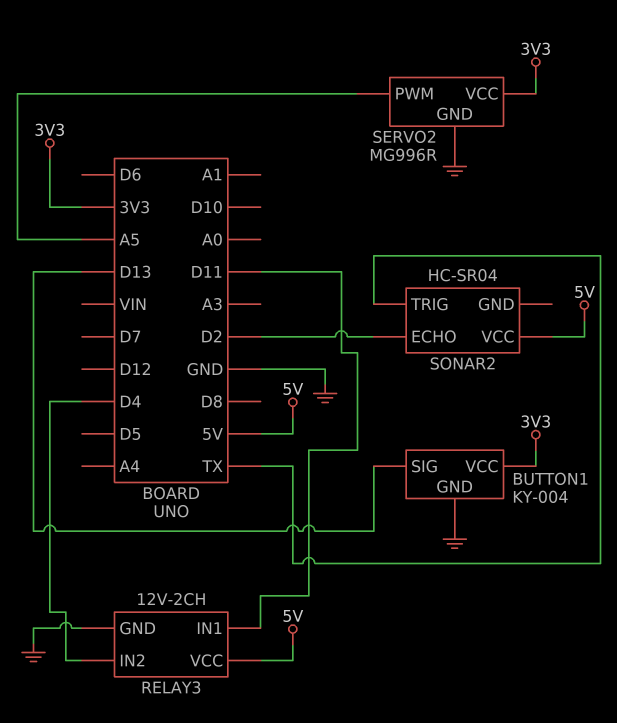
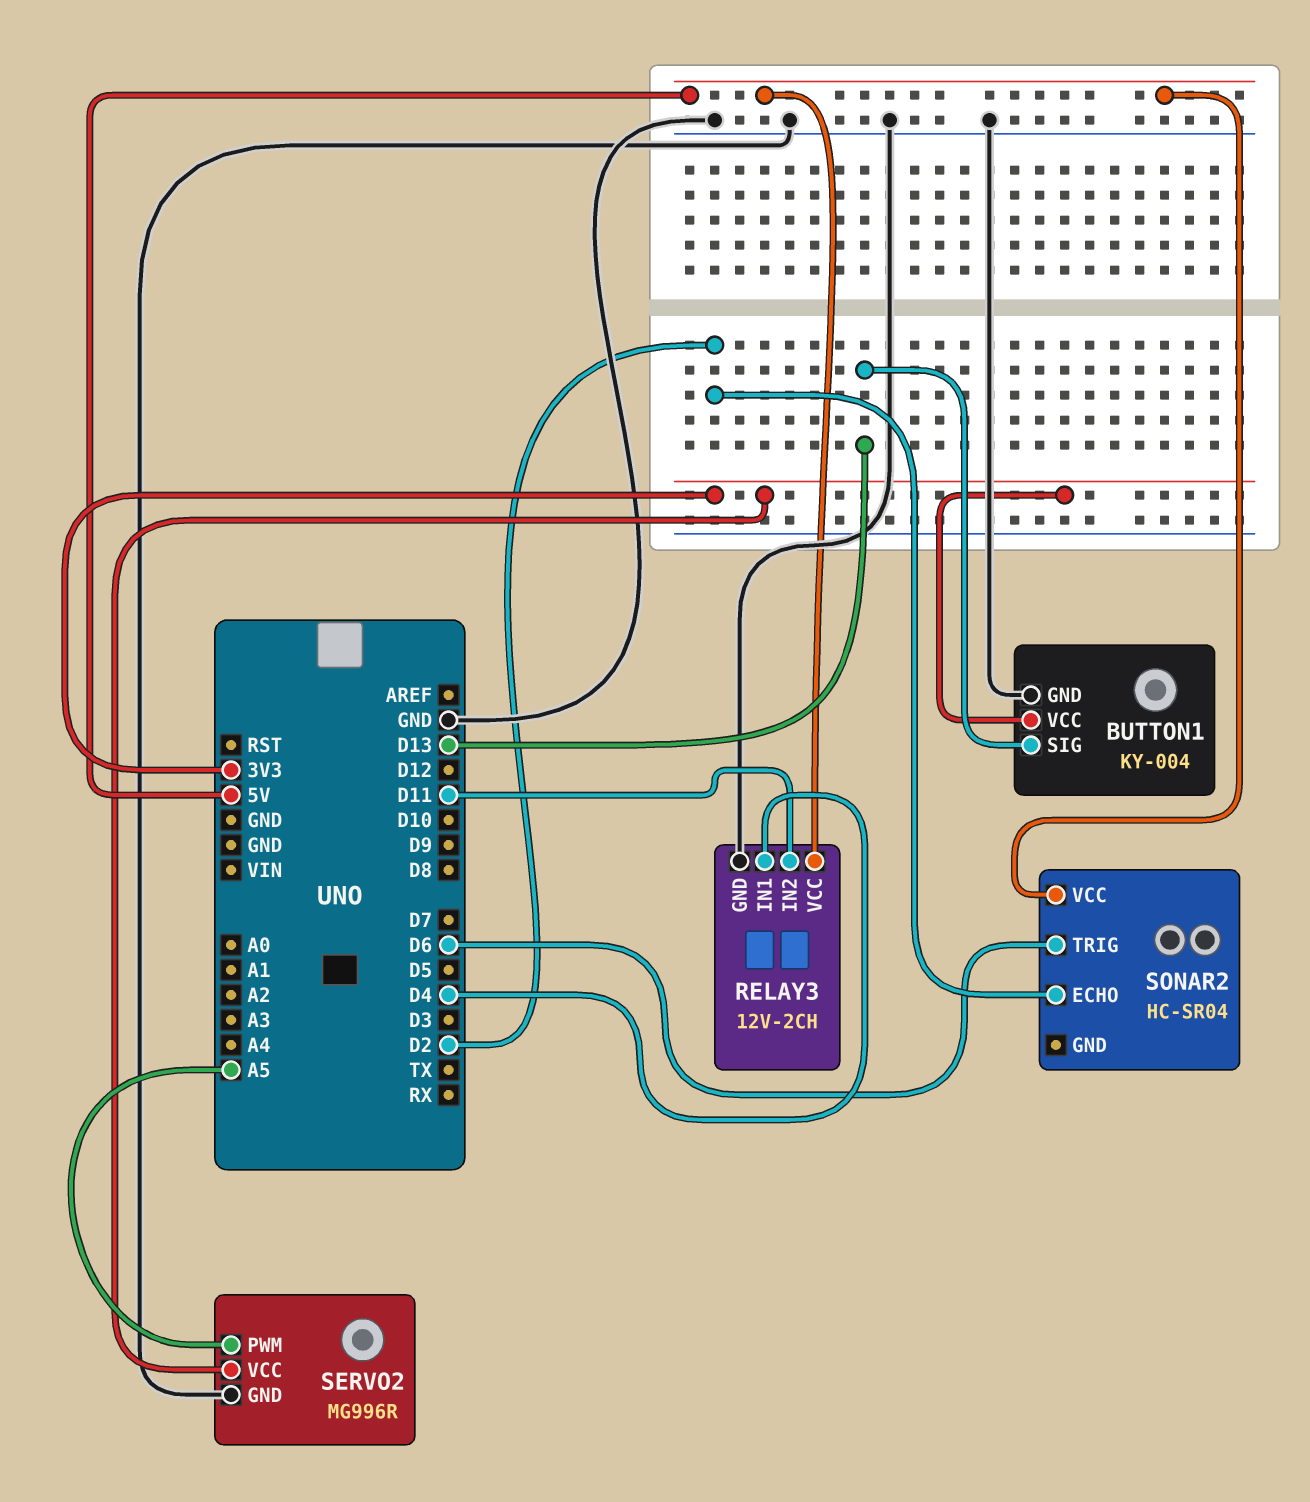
RELAY3 pin IN1: D11 -> D4
RELAY3 pin IN2: D4 -> D11
SONAR2 pin TRIG: TX -> D6

